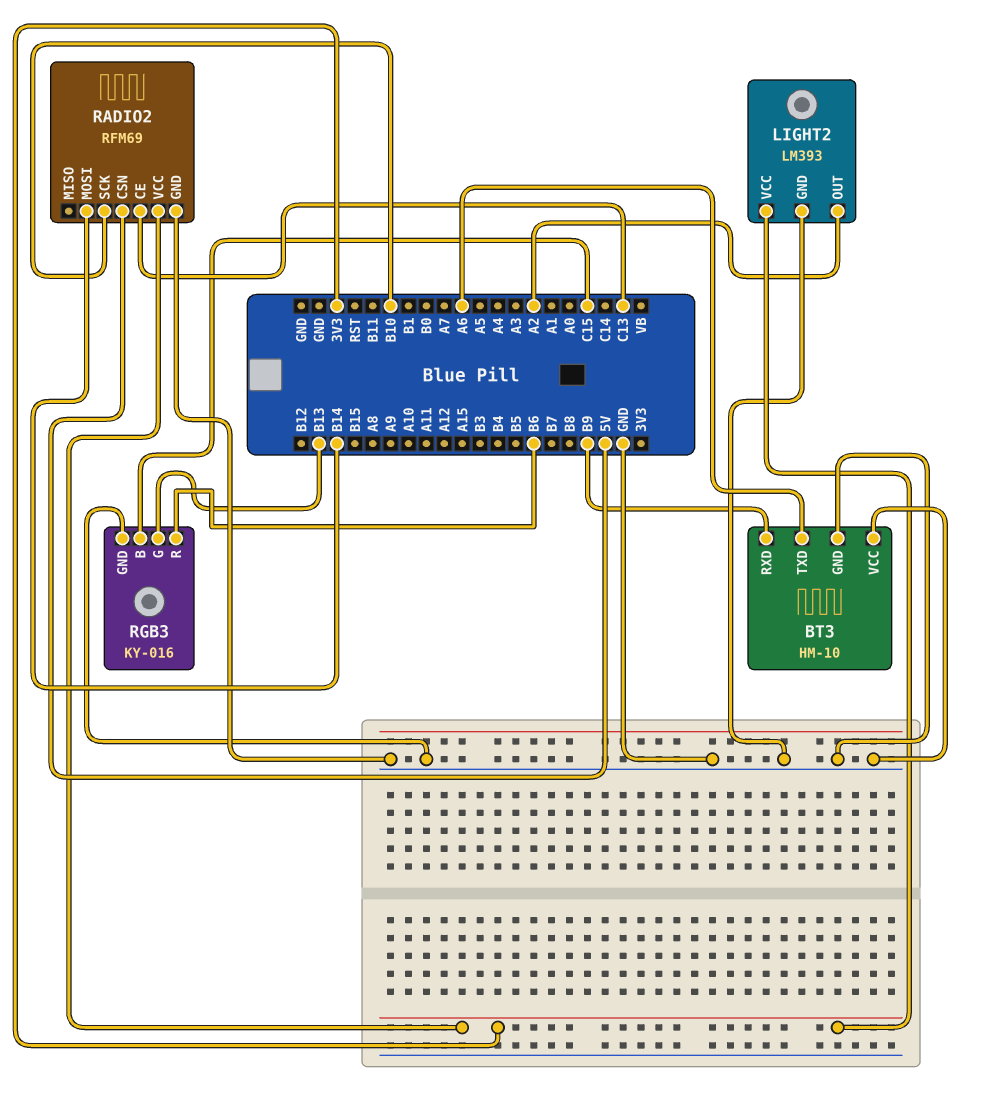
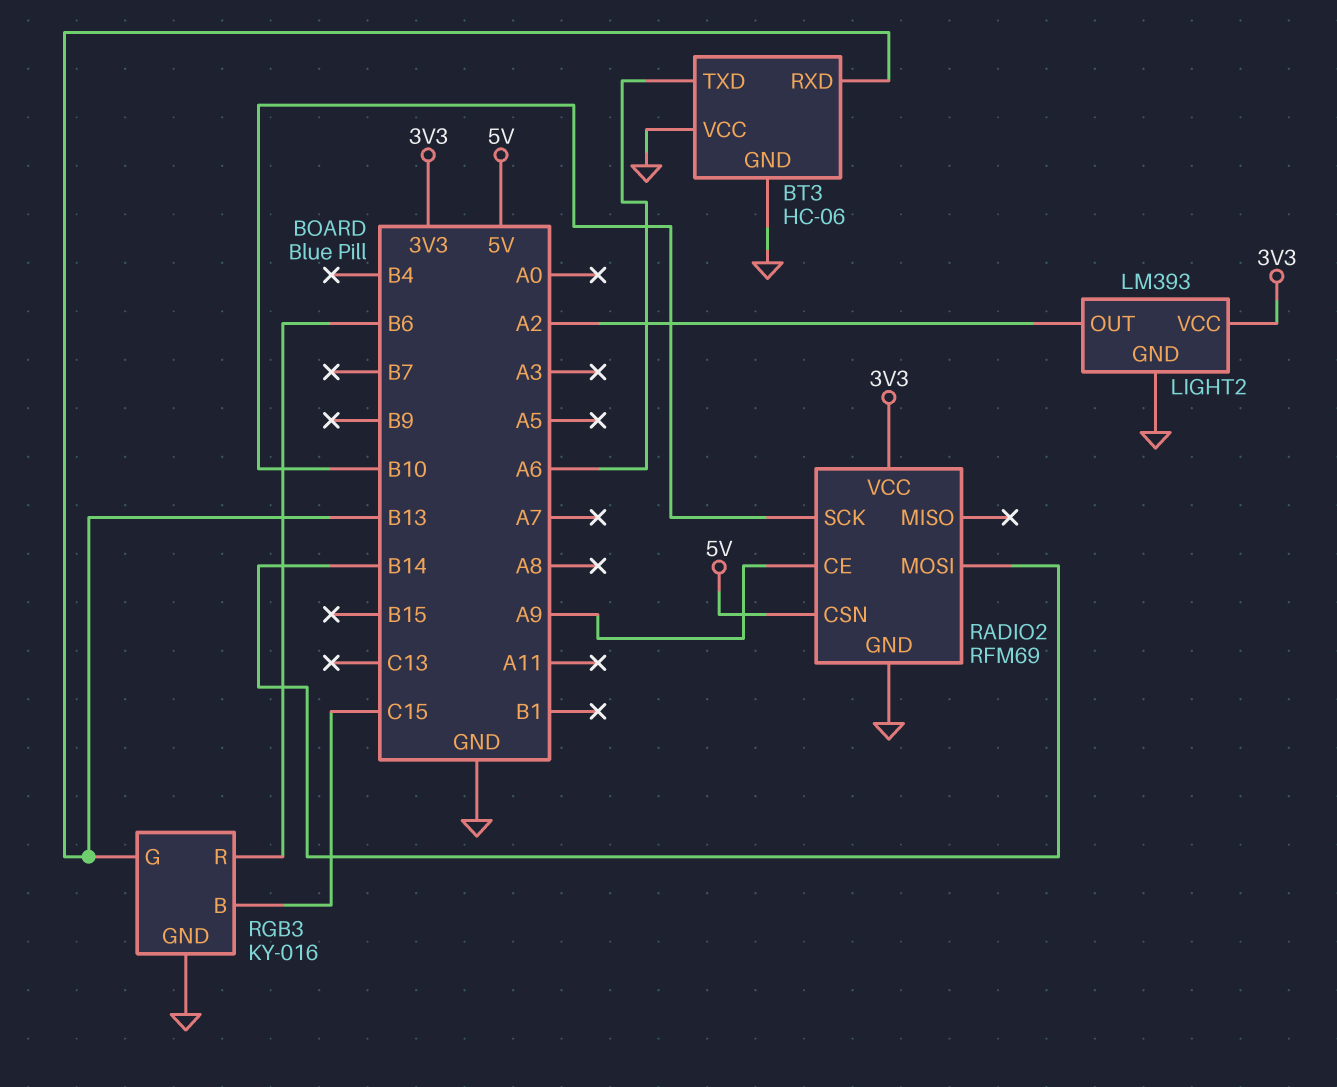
BT3: HM-10 -> HC-06
BT3 pin RXD: B9 -> B13
RADIO2 pin CE: C13 -> A9

